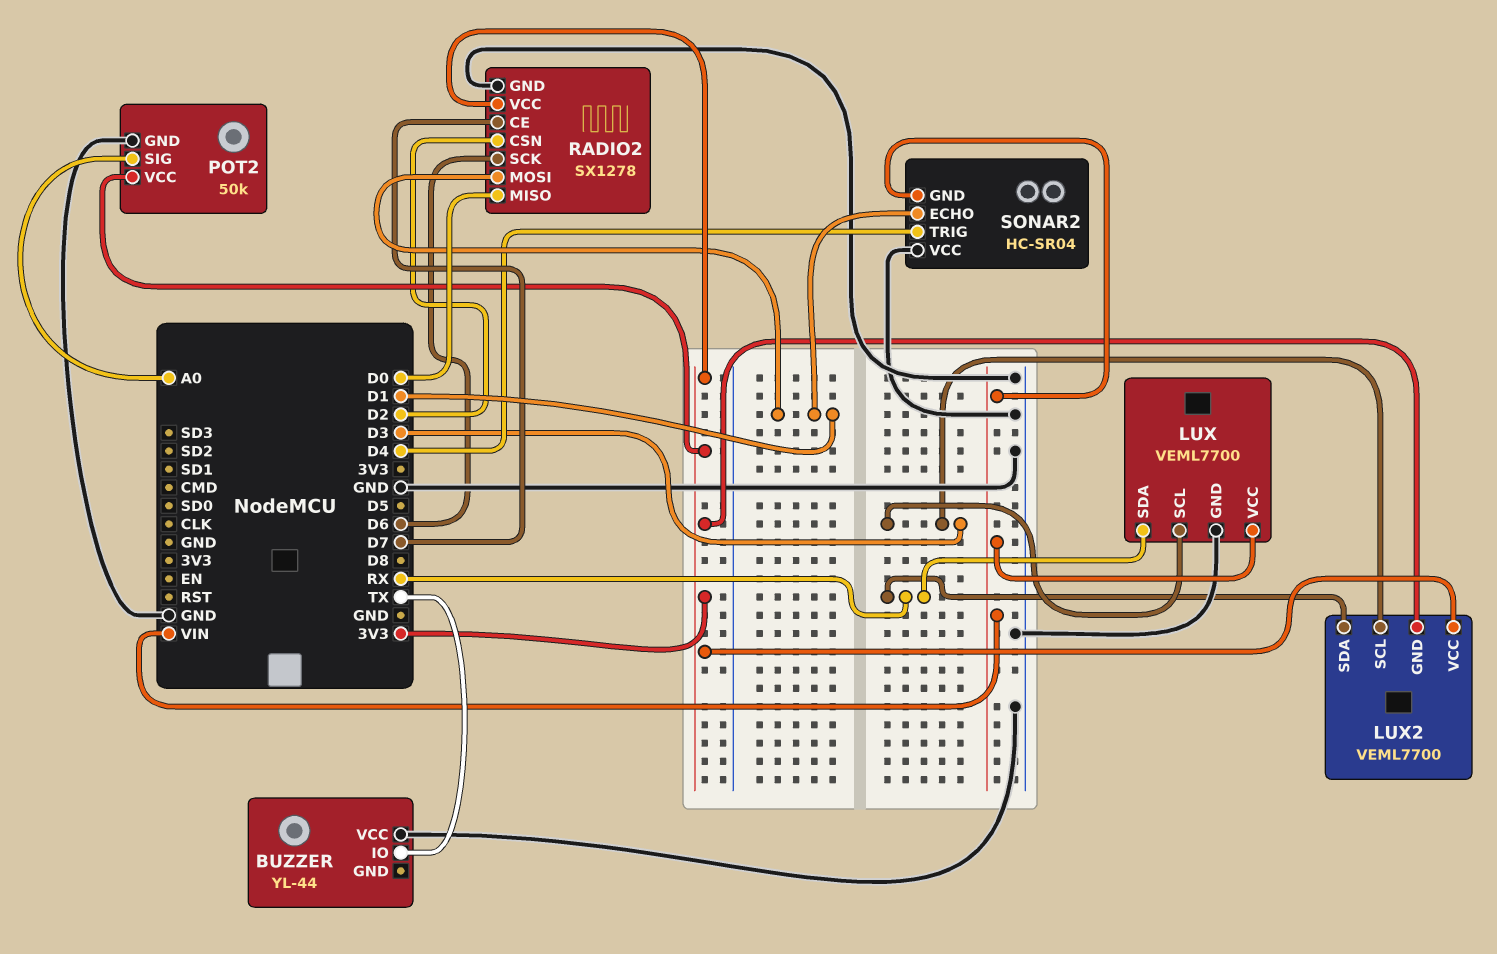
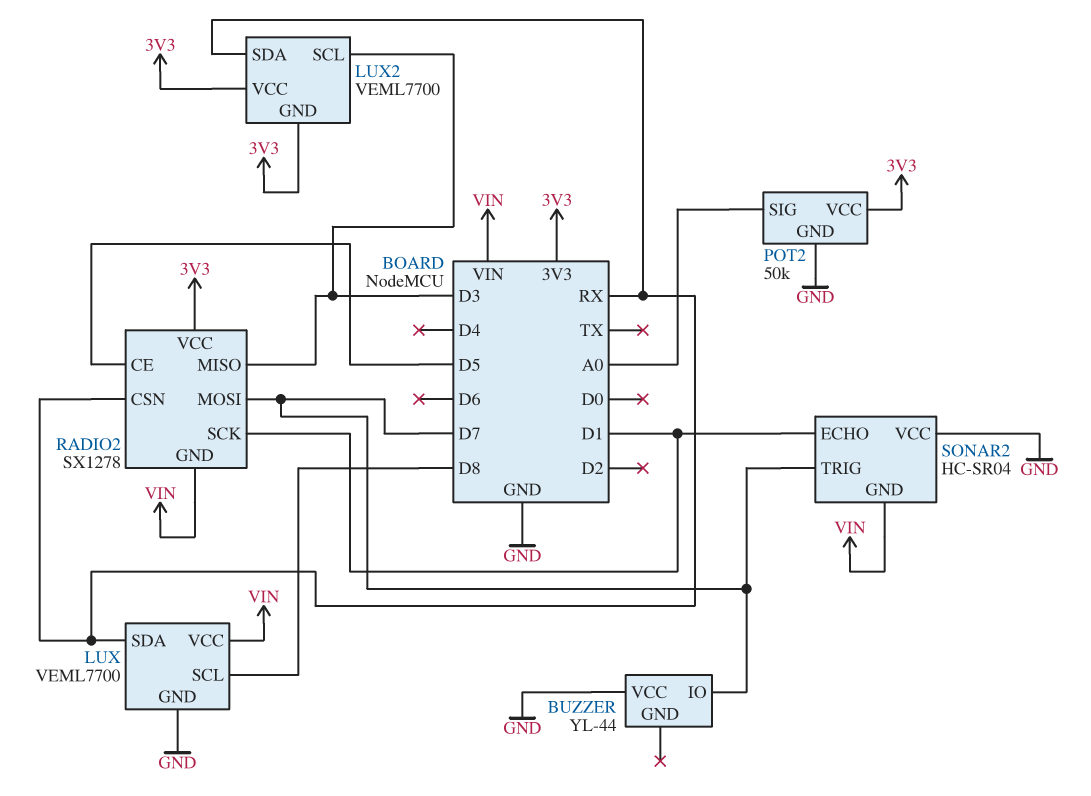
BUZZER pin IO: TX -> D7
LUX pin SCL: D3 -> D8
RADIO2 pin CE: D7 -> D5
RADIO2 pin CSN: D2 -> RX
RADIO2 pin GND: GND -> VIN
RADIO2 pin MISO: D0 -> D3
RADIO2 pin MOSI: D1 -> D7
RADIO2 pin SCK: D6 -> D1
SONAR2 pin TRIG: D4 -> D7

